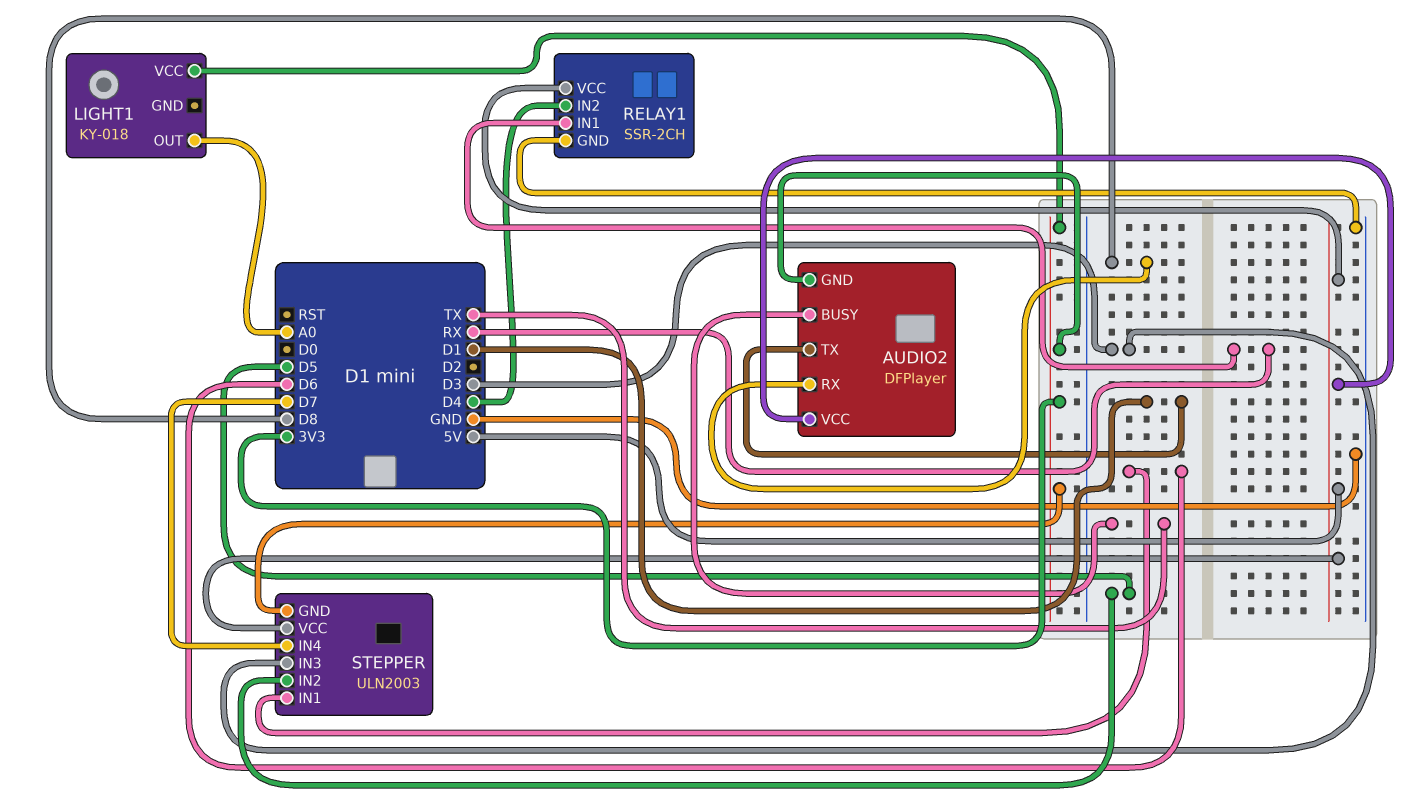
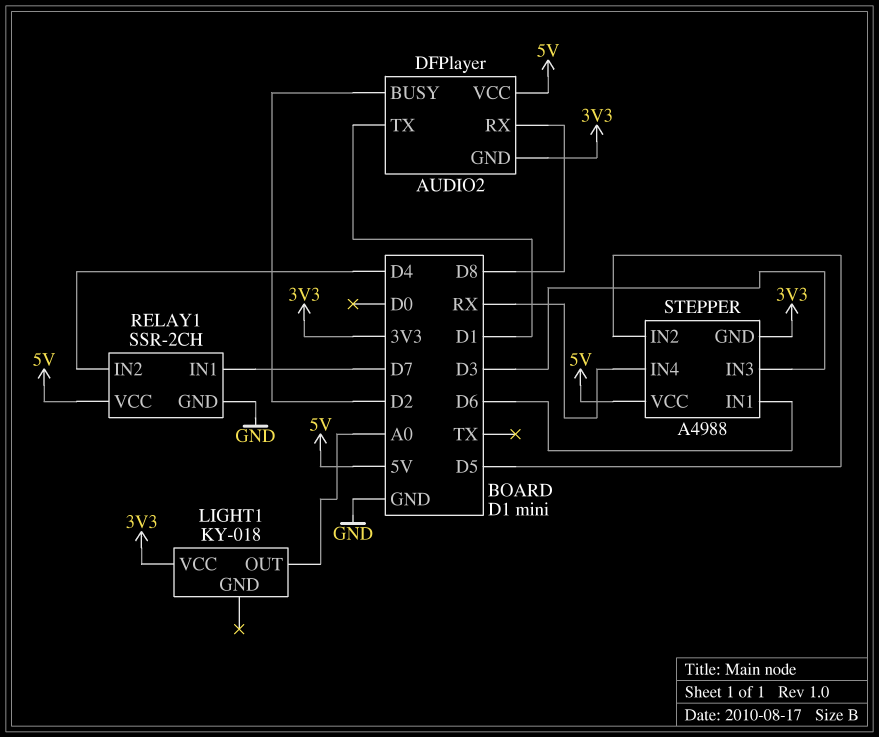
AUDIO2 pin BUSY: TX -> D2
RELAY1 pin IN1: RX -> D7
STEPPER: ULN2003 -> A4988
STEPPER pin IN4: D7 -> RX

